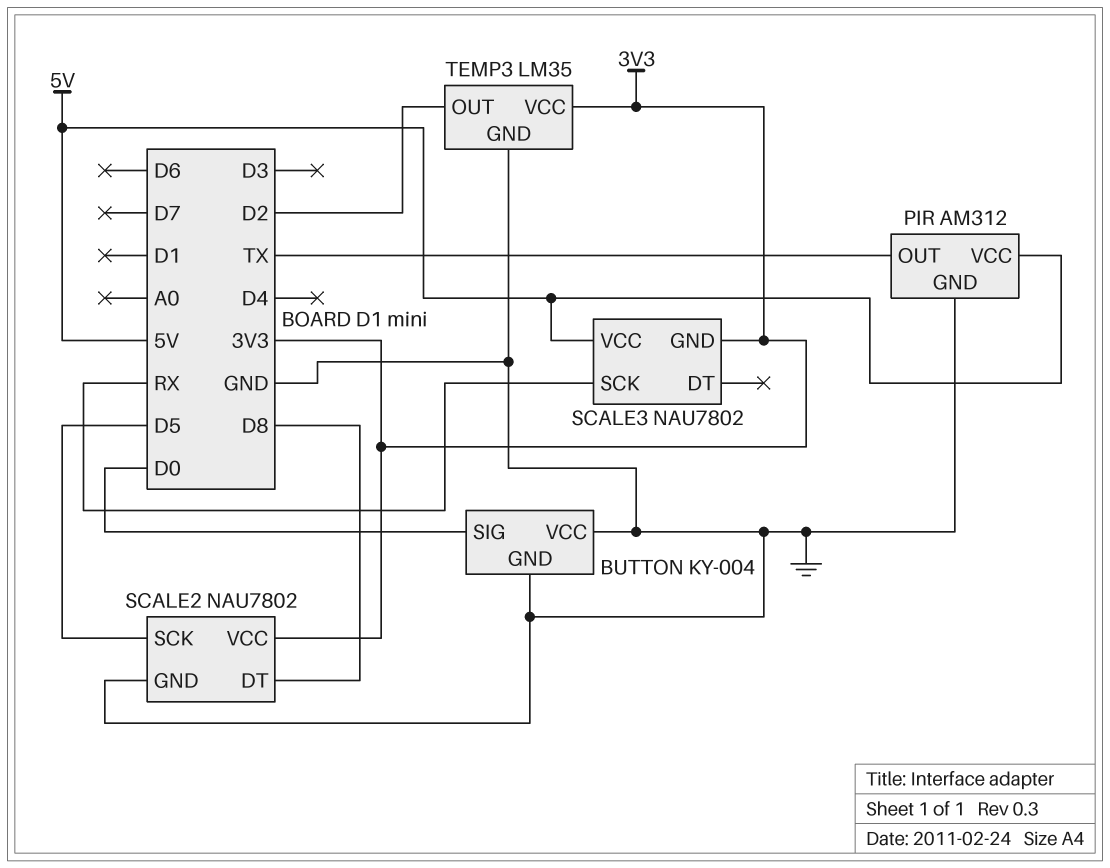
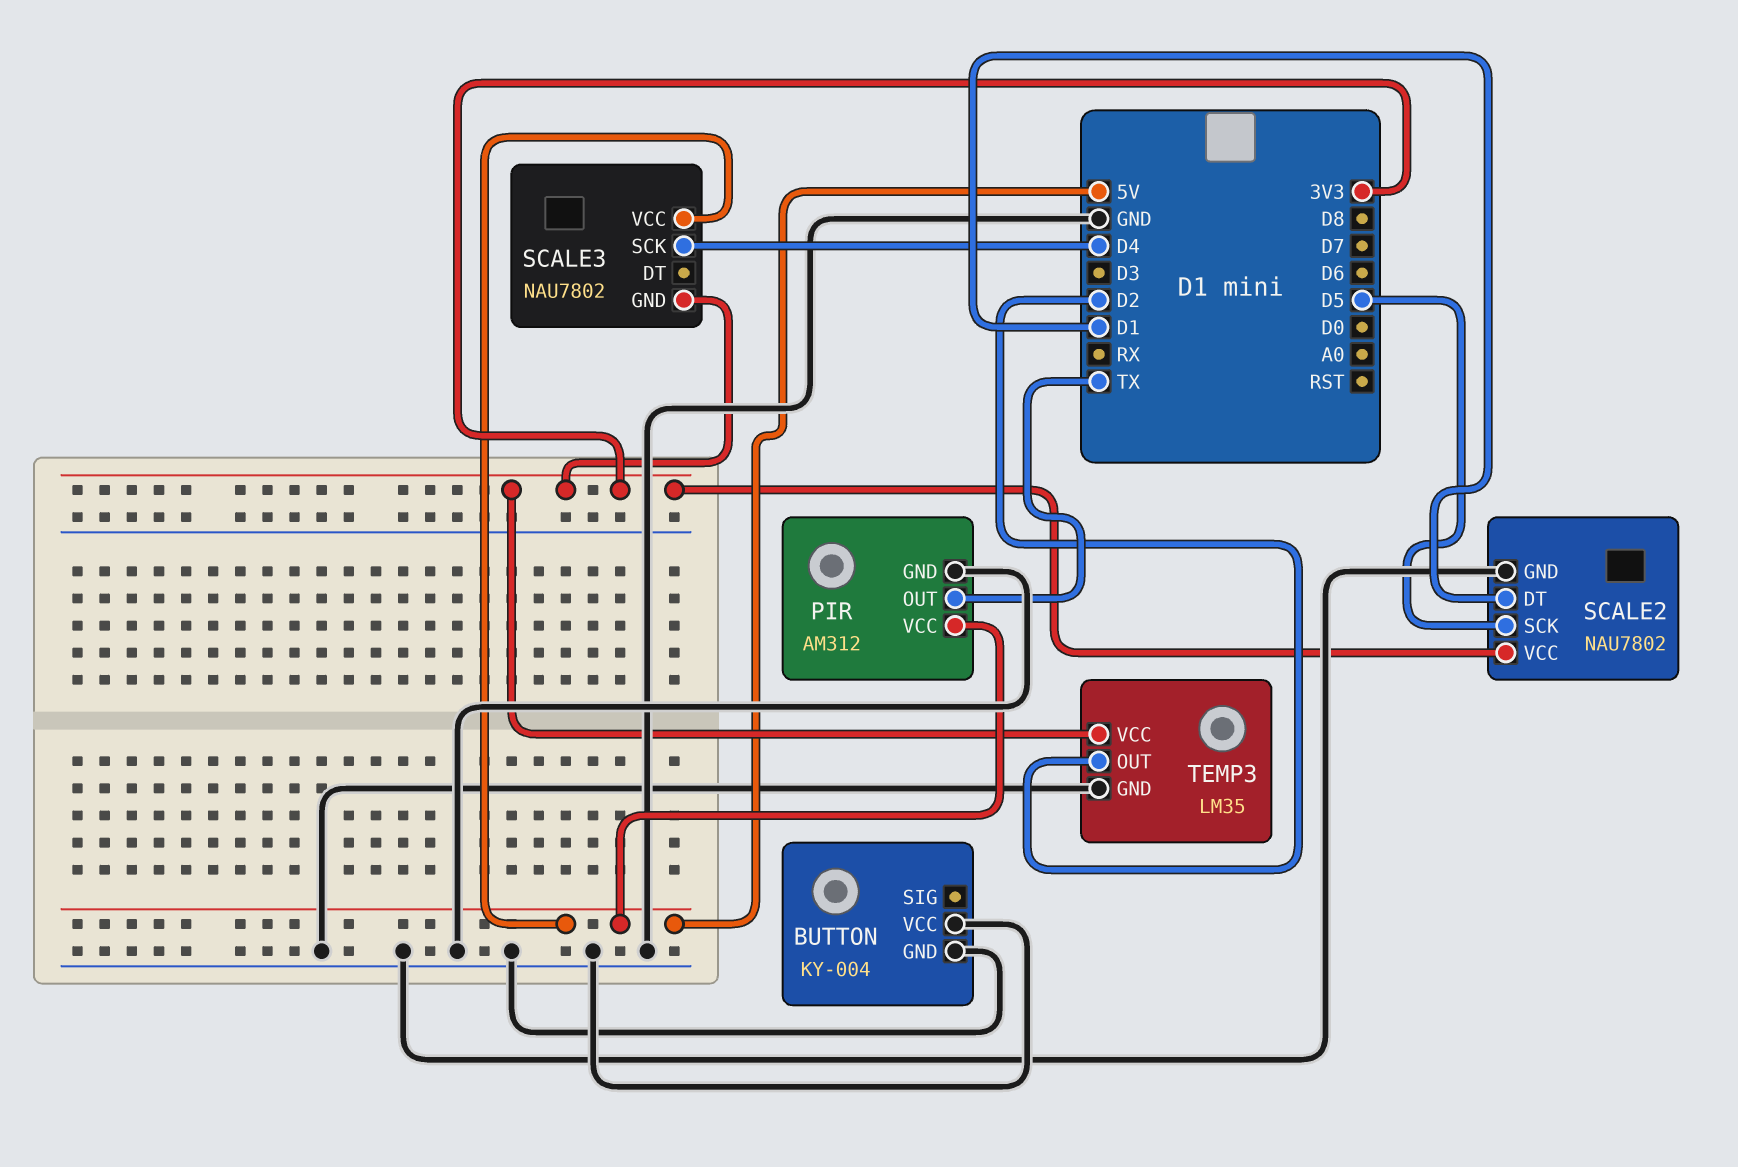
BUTTON pin SIG: D0 -> none
SCALE2 pin DT: D8 -> D1
SCALE3 pin SCK: RX -> D4

